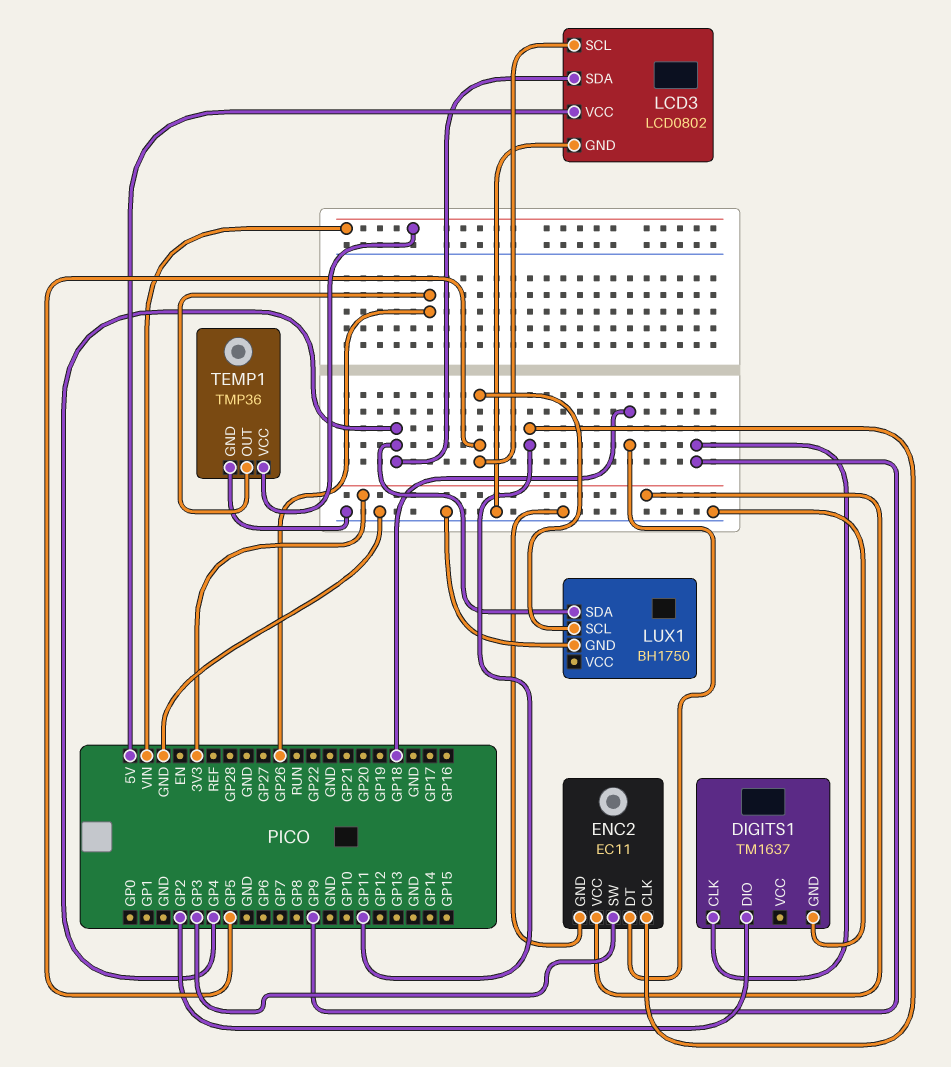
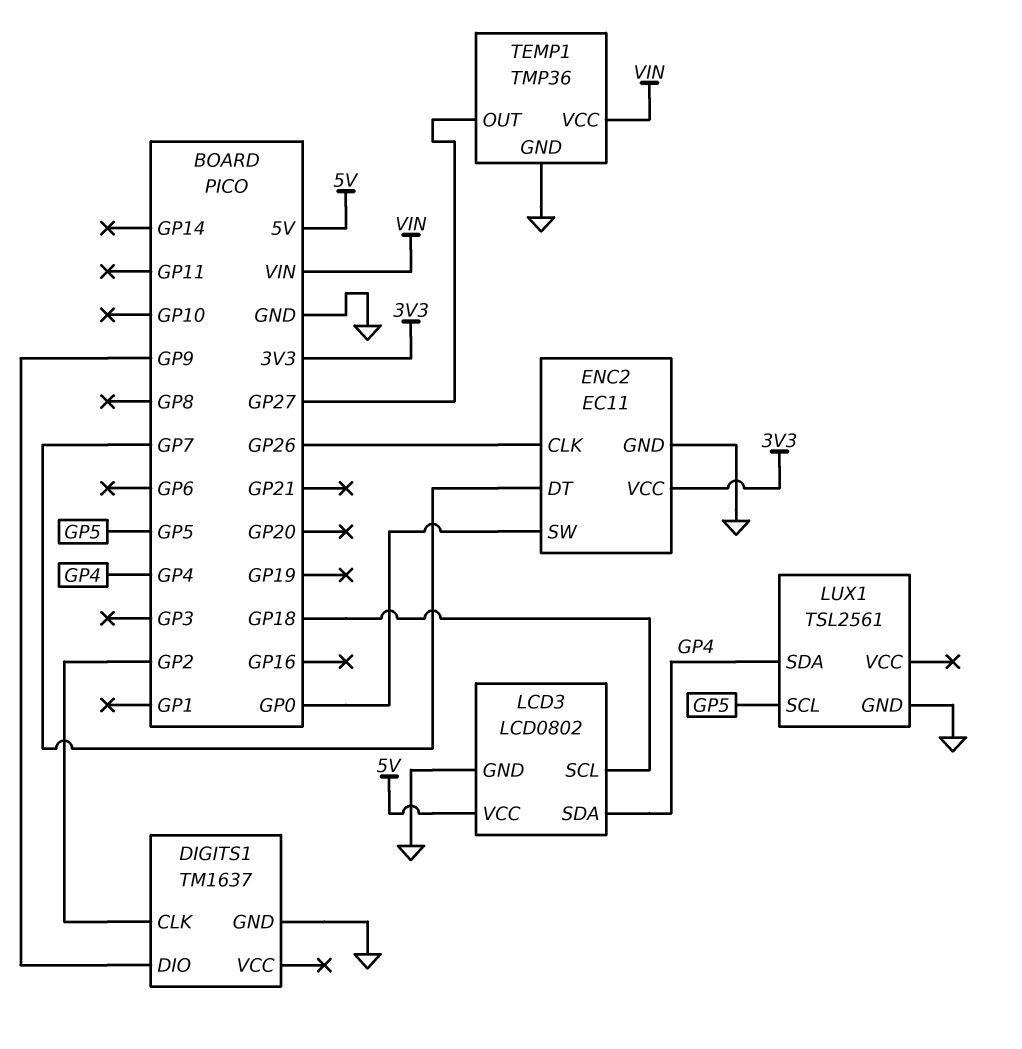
DIGITS1 pin CLK: GP9 -> GP2
DIGITS1 pin DIO: GP2 -> GP9
ENC2 pin CLK: GP11 -> GP26
ENC2 pin DT: GP18 -> GP7
ENC2 pin SW: GP3 -> GP0
LCD3 pin SCL: GP5 -> GP18
LUX1: BH1750 -> TSL2561
TEMP1 pin OUT: GP26 -> GP27

